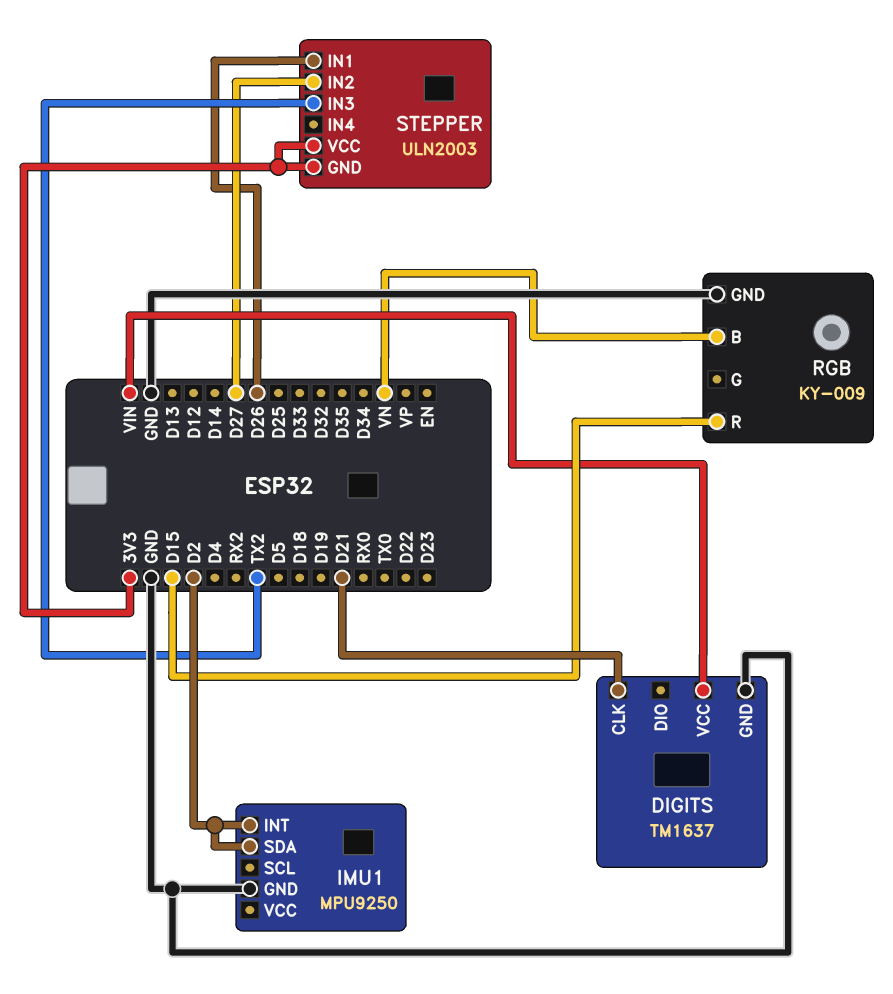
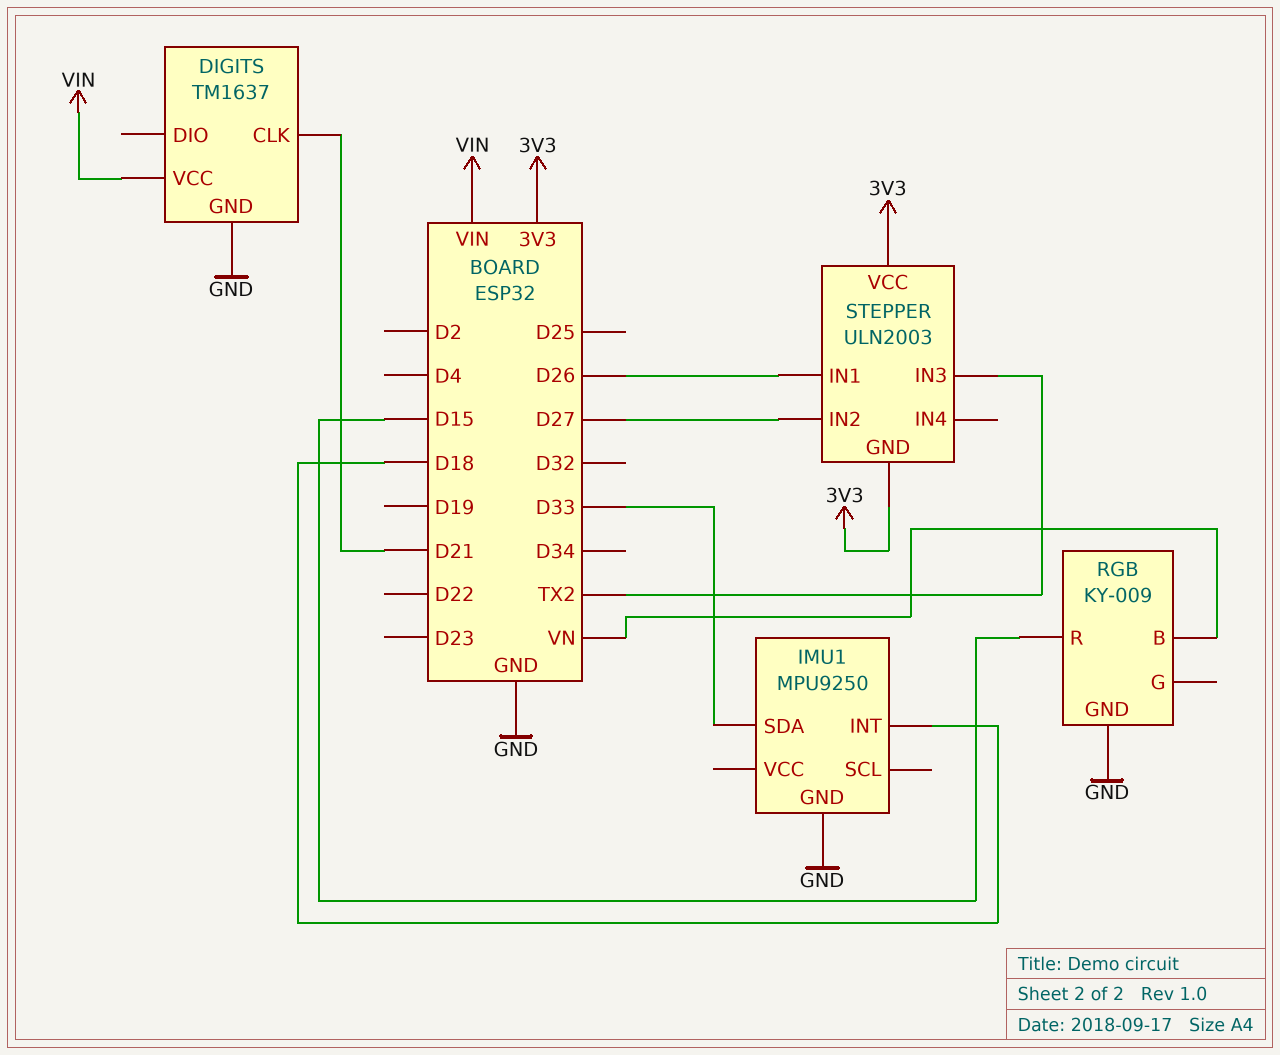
IMU1 pin INT: D2 -> D18
IMU1 pin SDA: D2 -> D33

